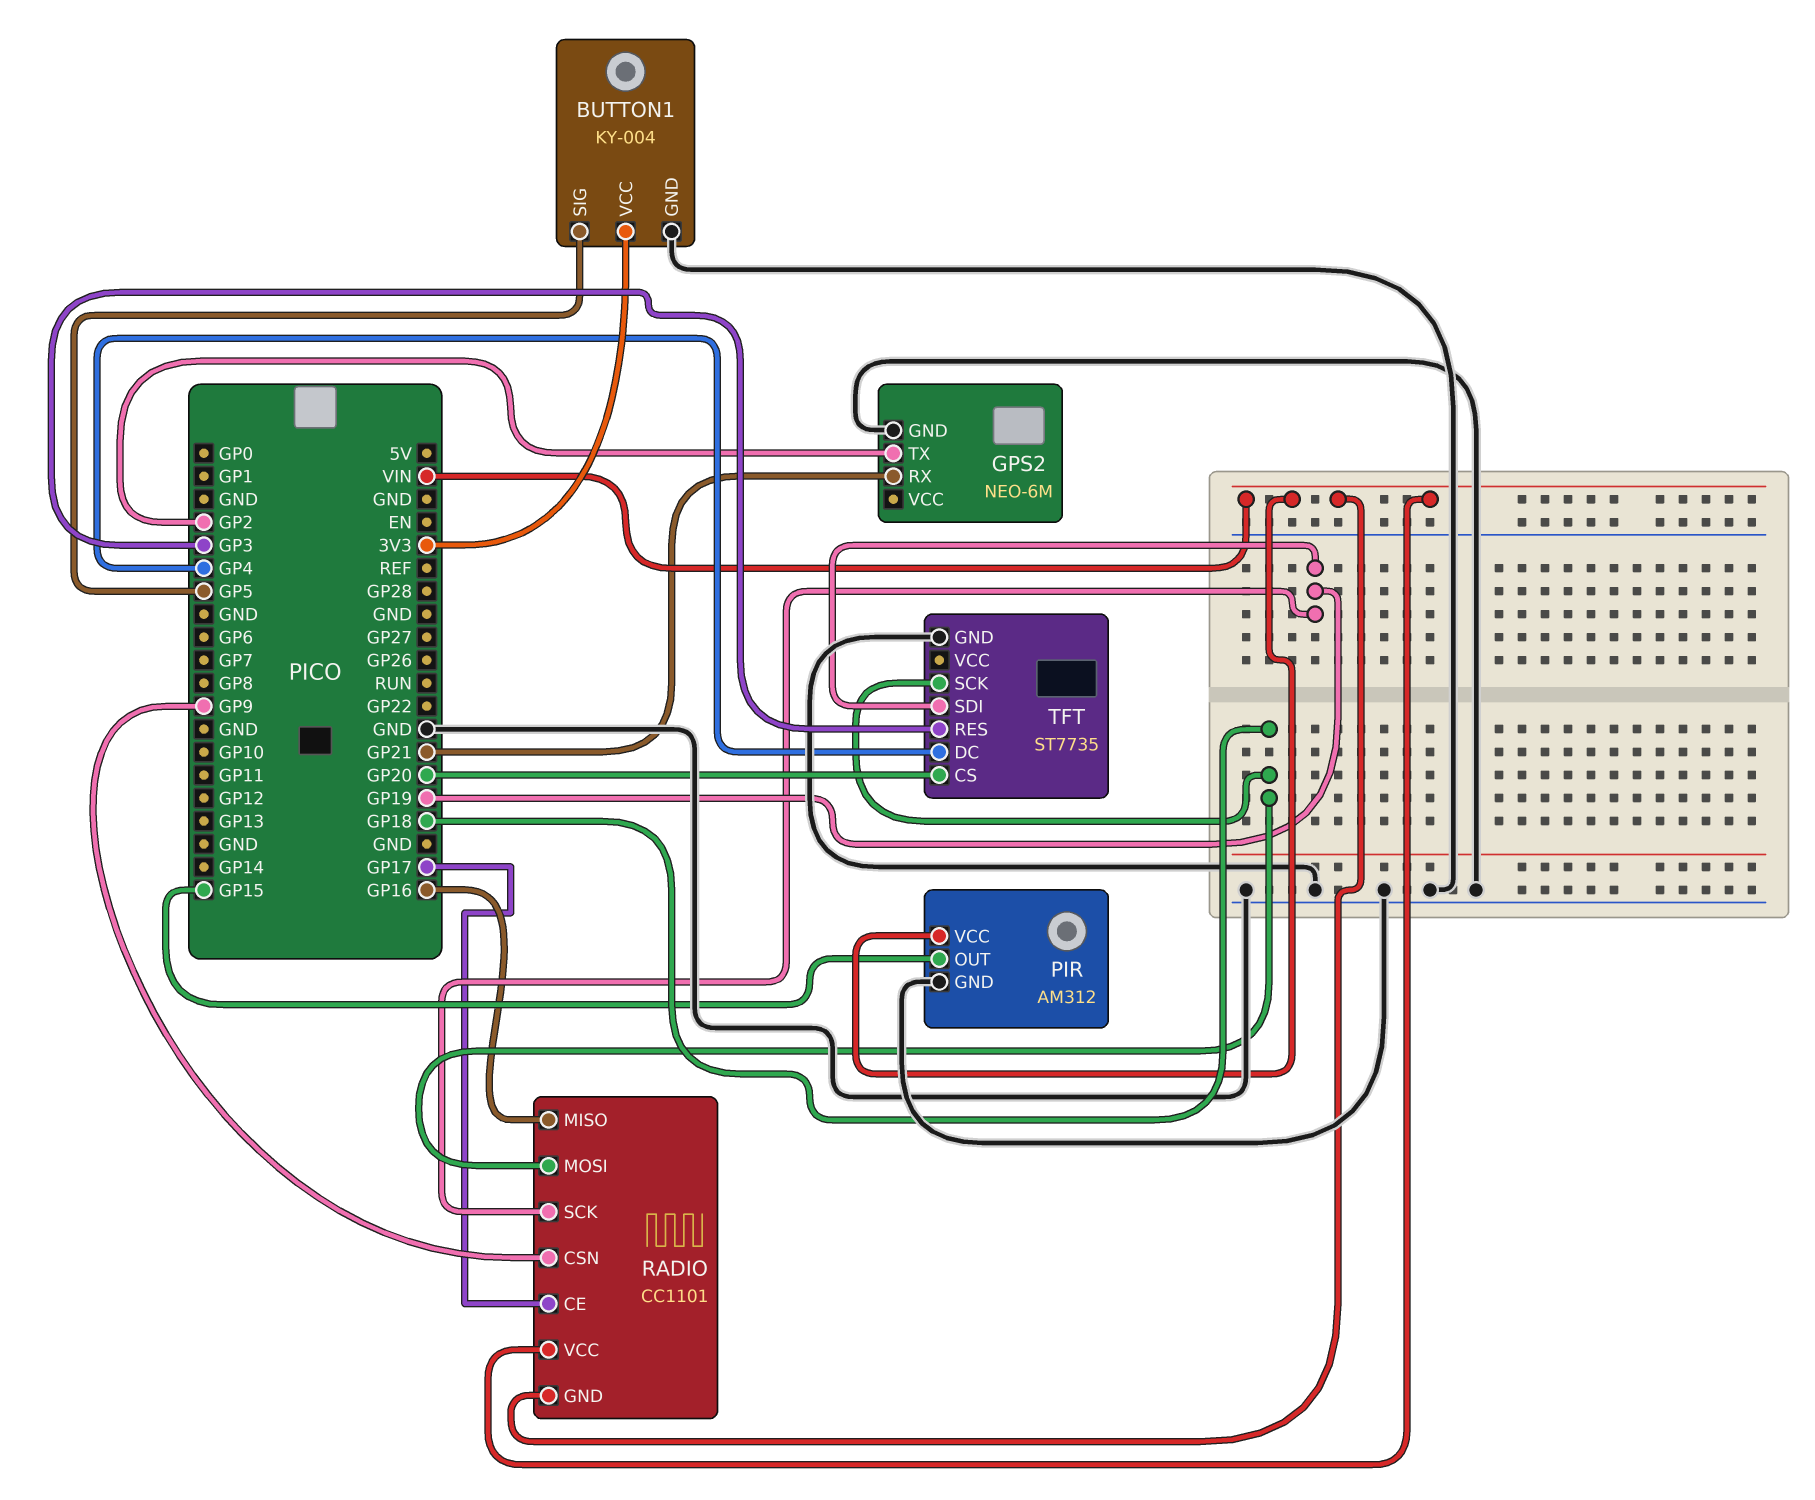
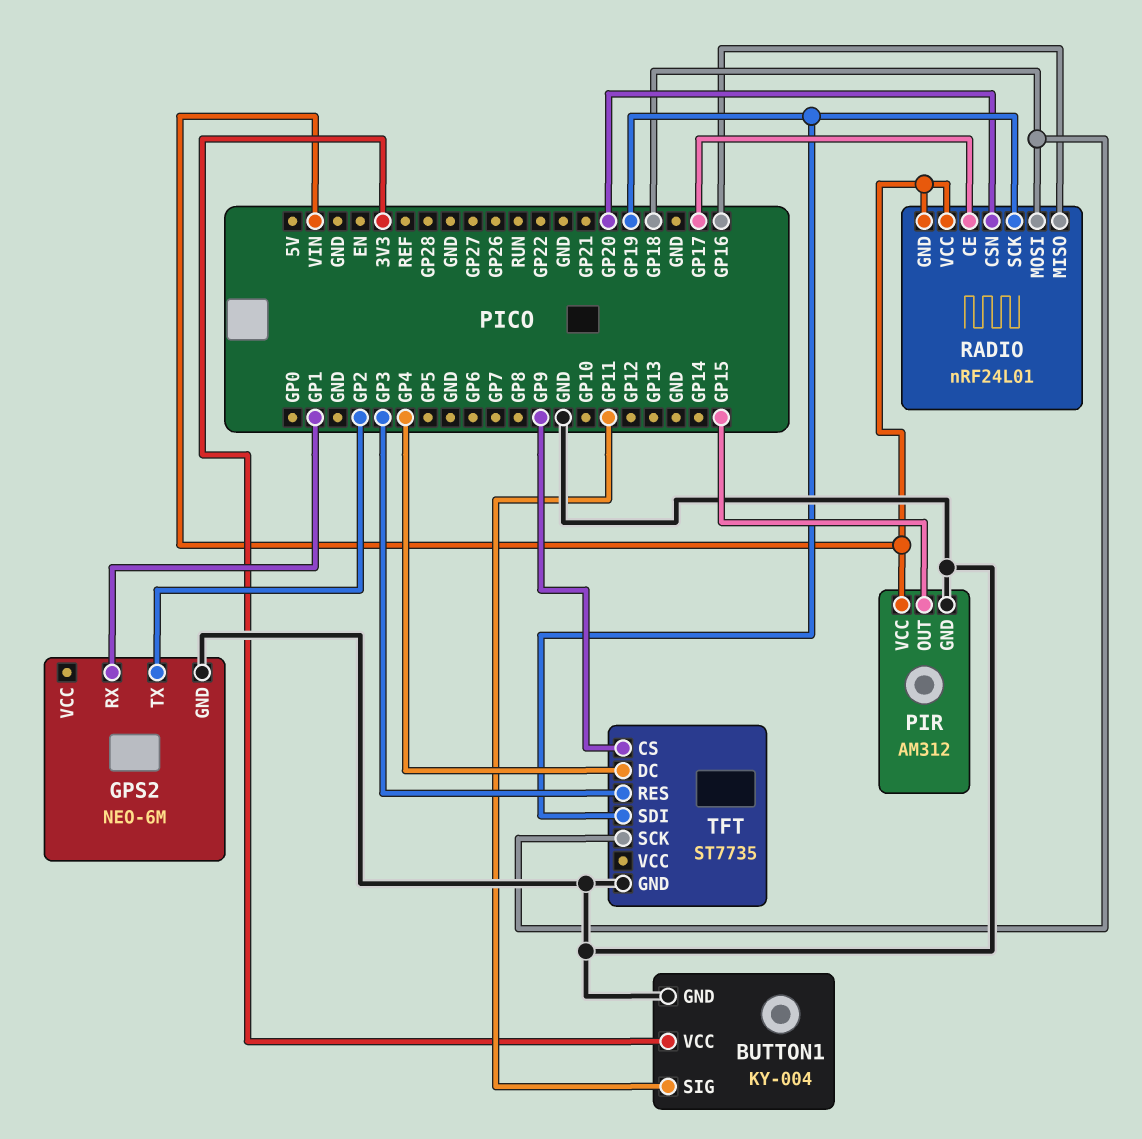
BUTTON1 pin SIG: GP5 -> GP11
GPS2 pin RX: GP21 -> GP1
RADIO: CC1101 -> nRF24L01
RADIO pin CSN: GP9 -> GP20
TFT pin CS: GP20 -> GP9

